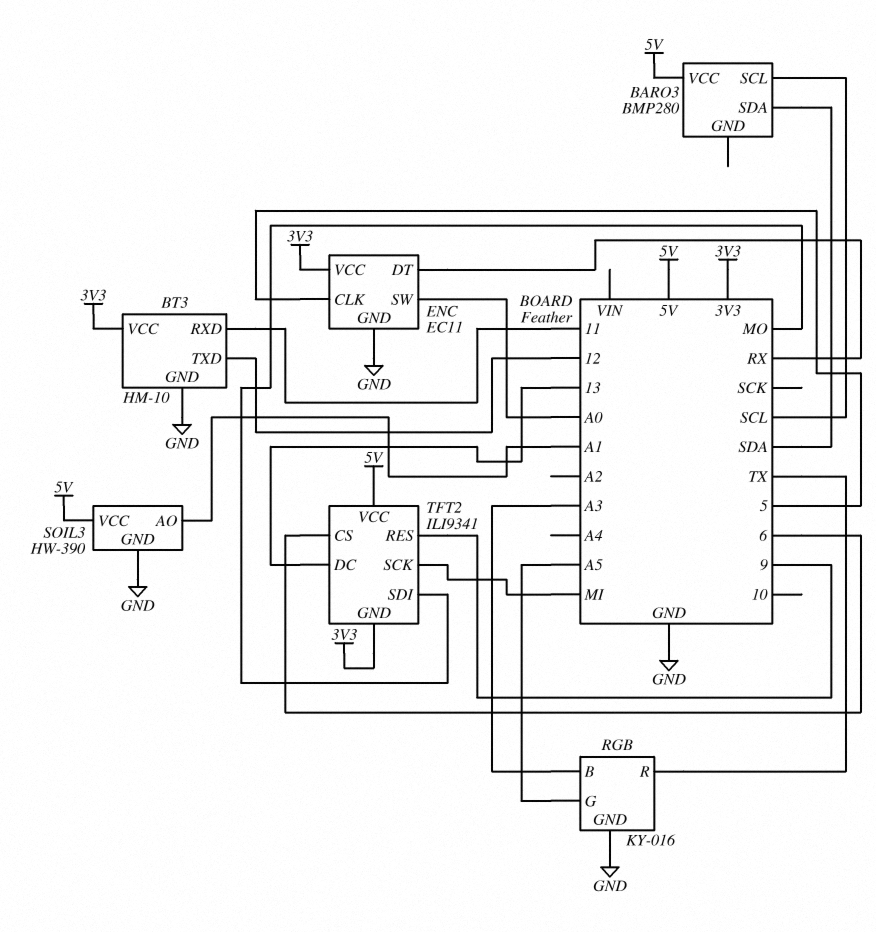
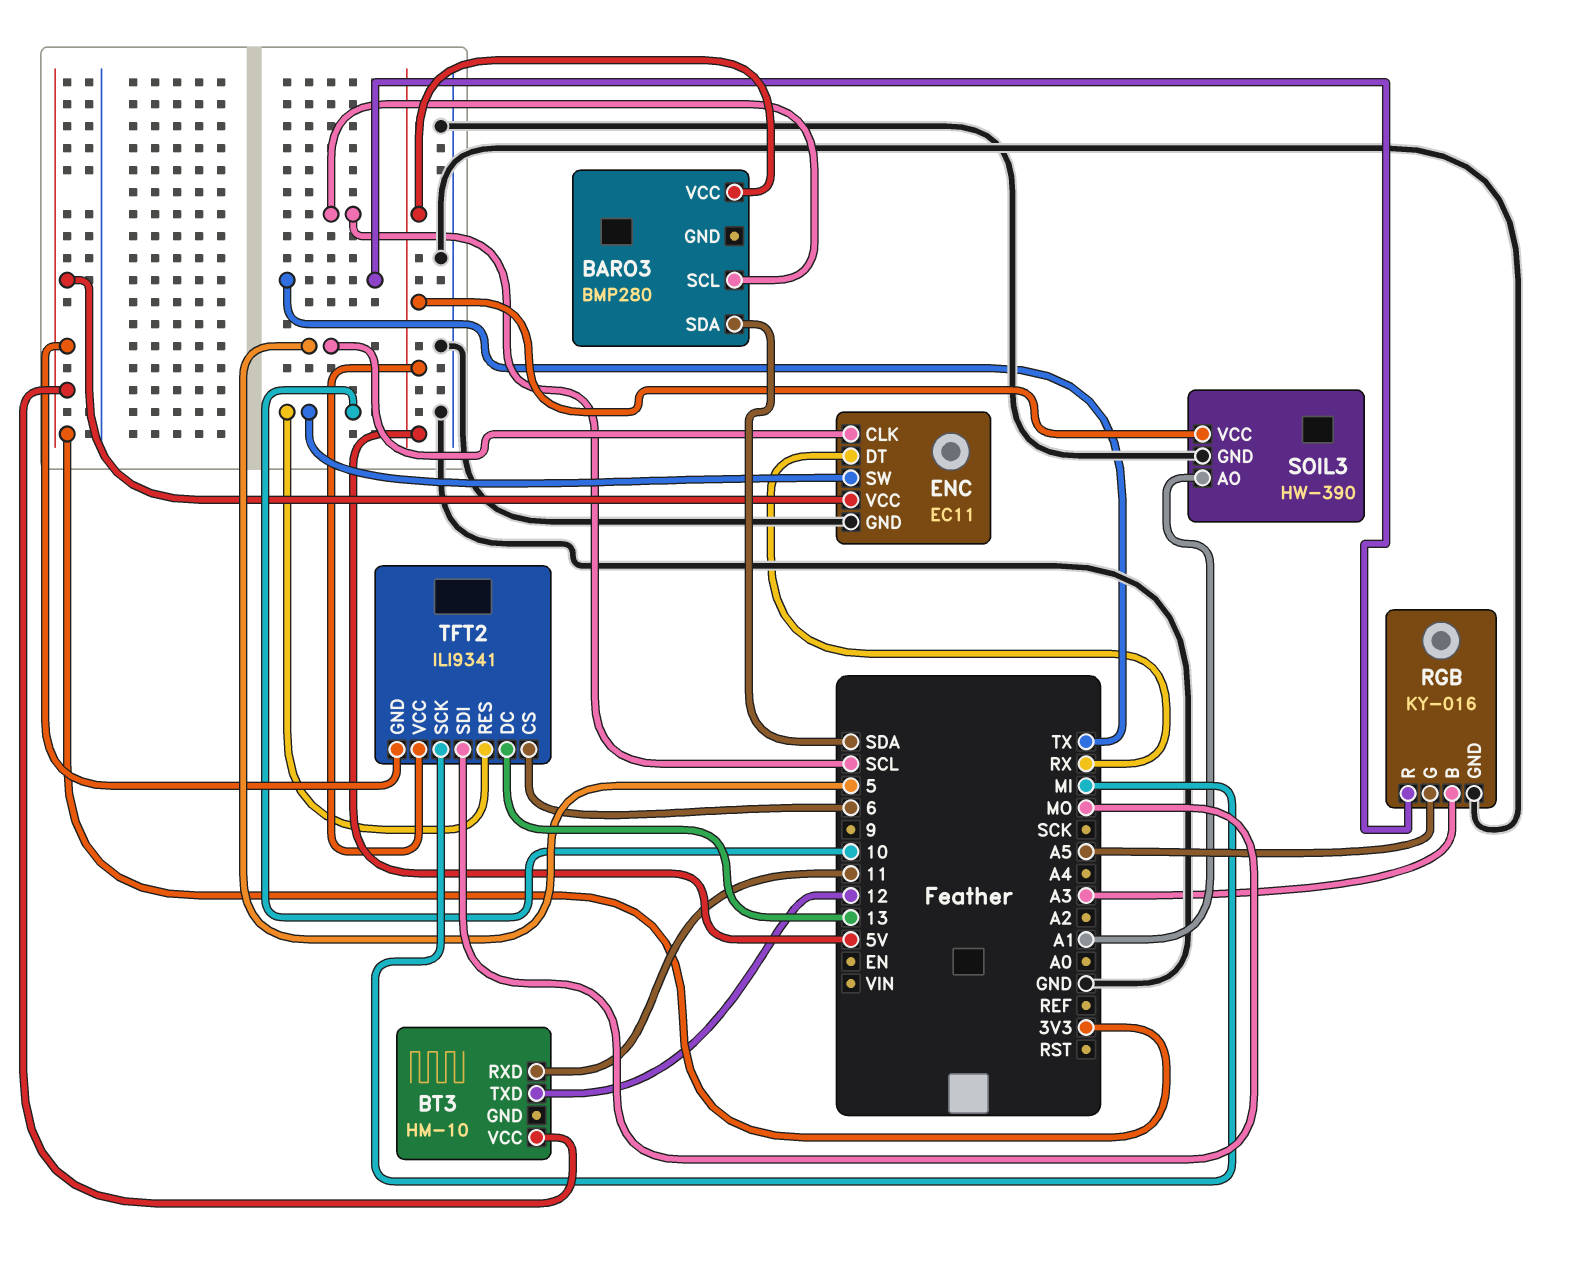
BT3 pin GND: GND -> none
ENC pin SW: A0 -> 10
TFT2 pin RES: 9 -> 10

